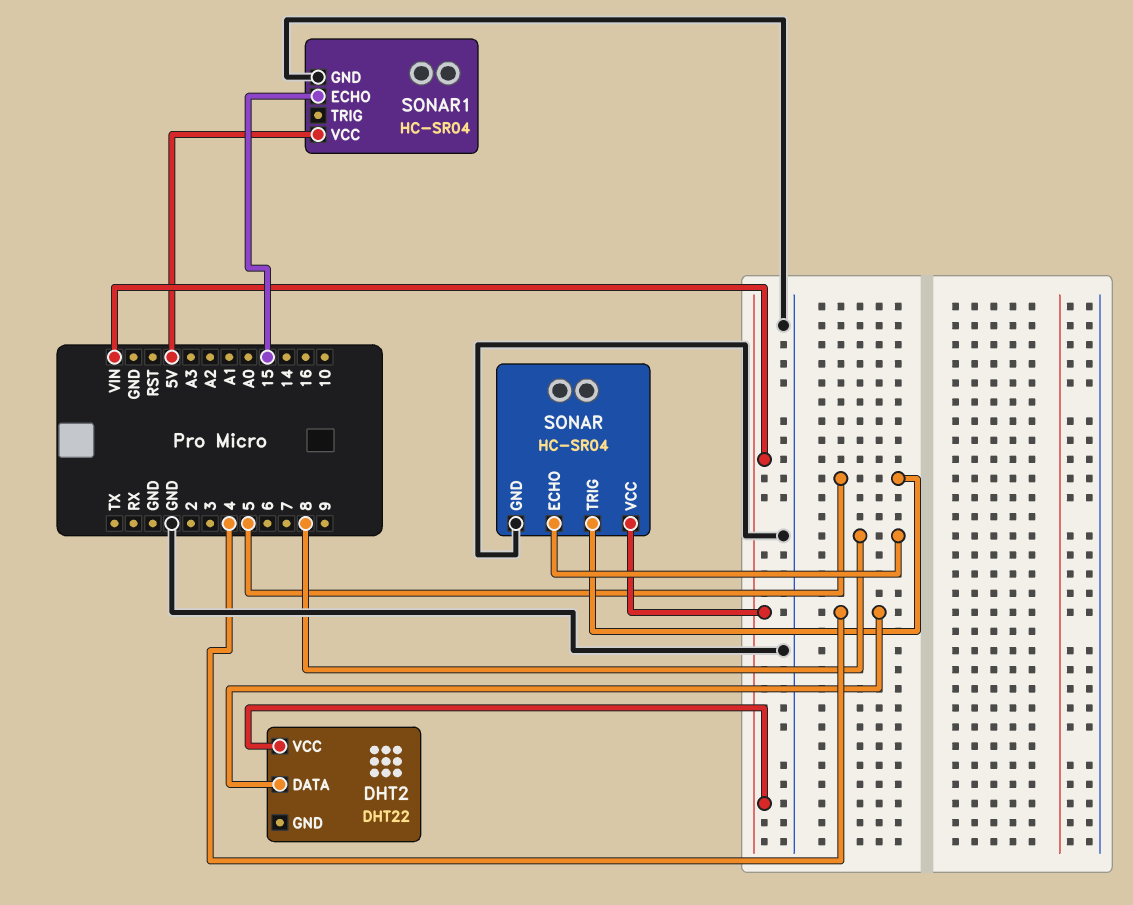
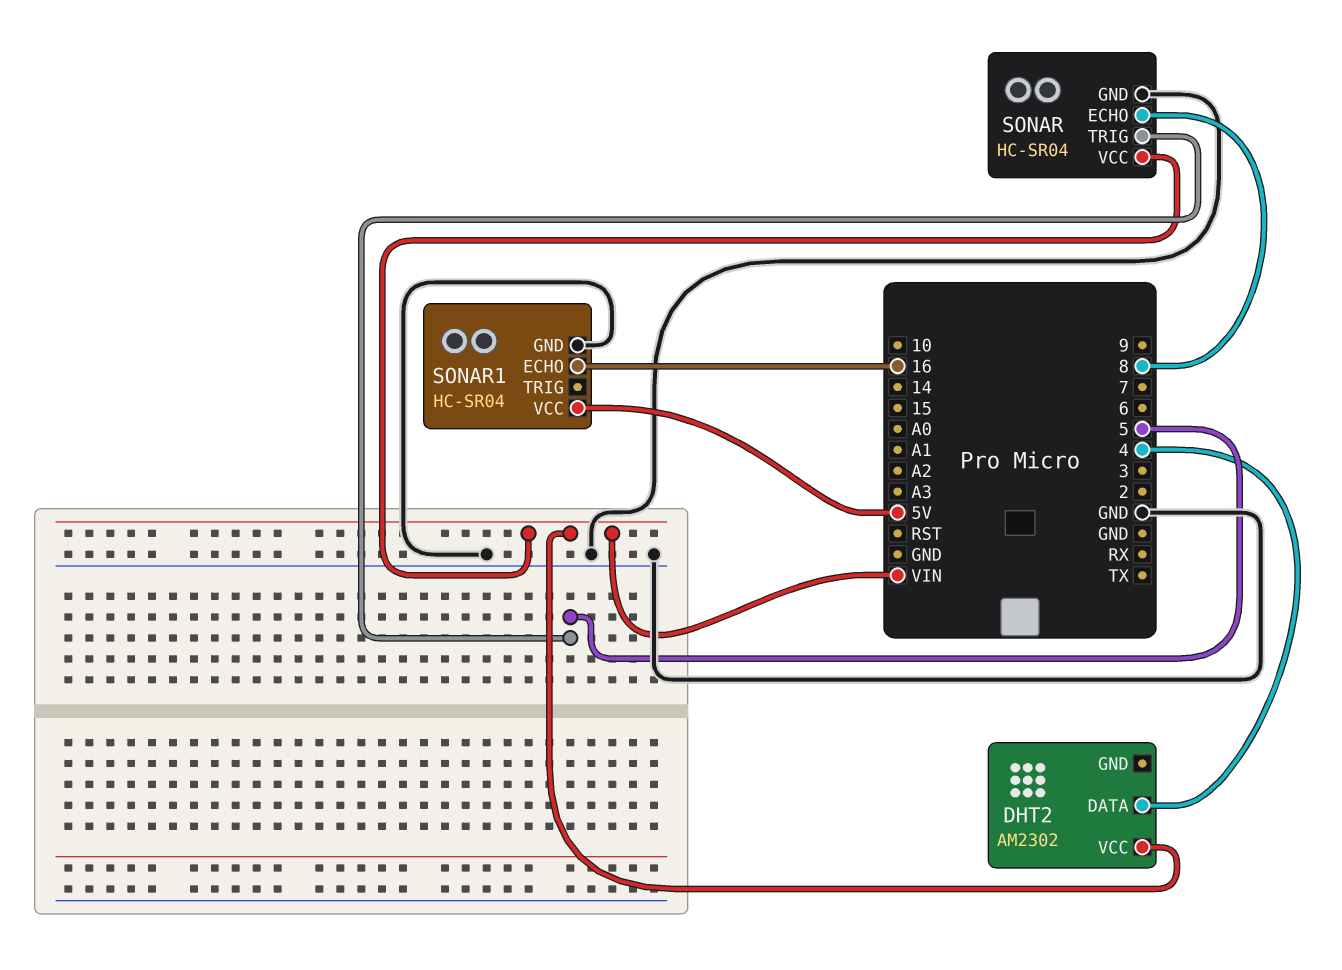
DHT2: DHT22 -> AM2302
SONAR1 pin ECHO: 15 -> 16

